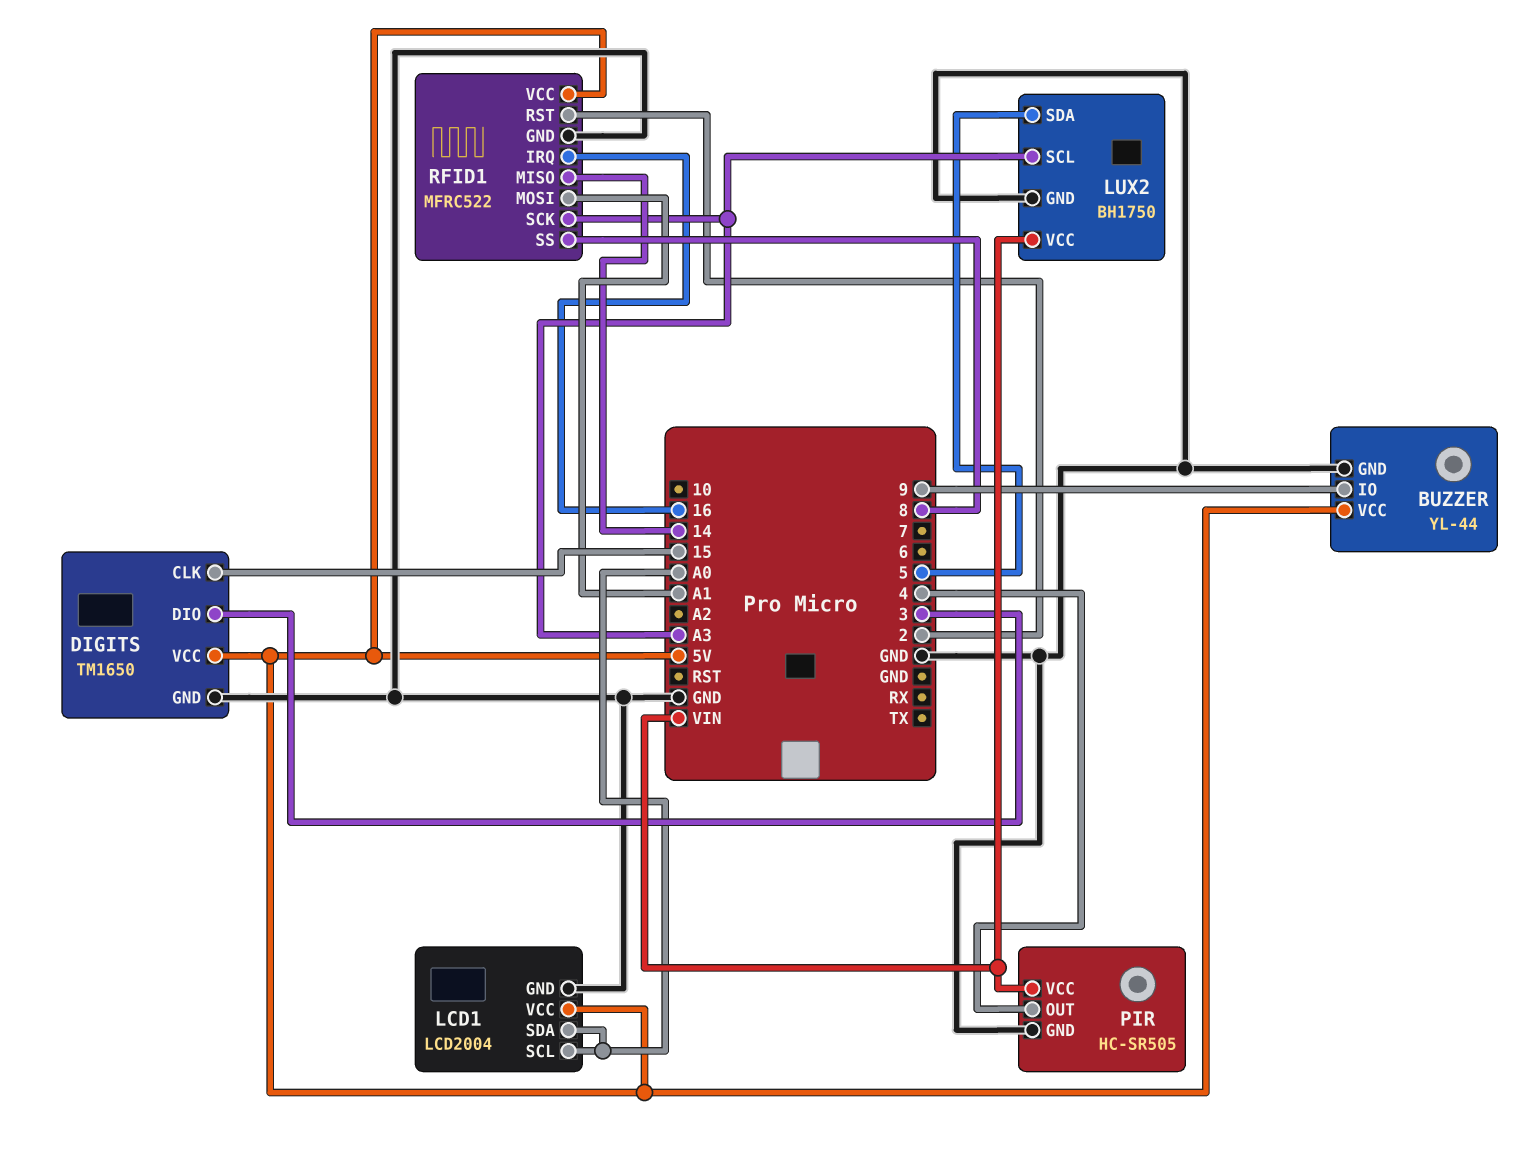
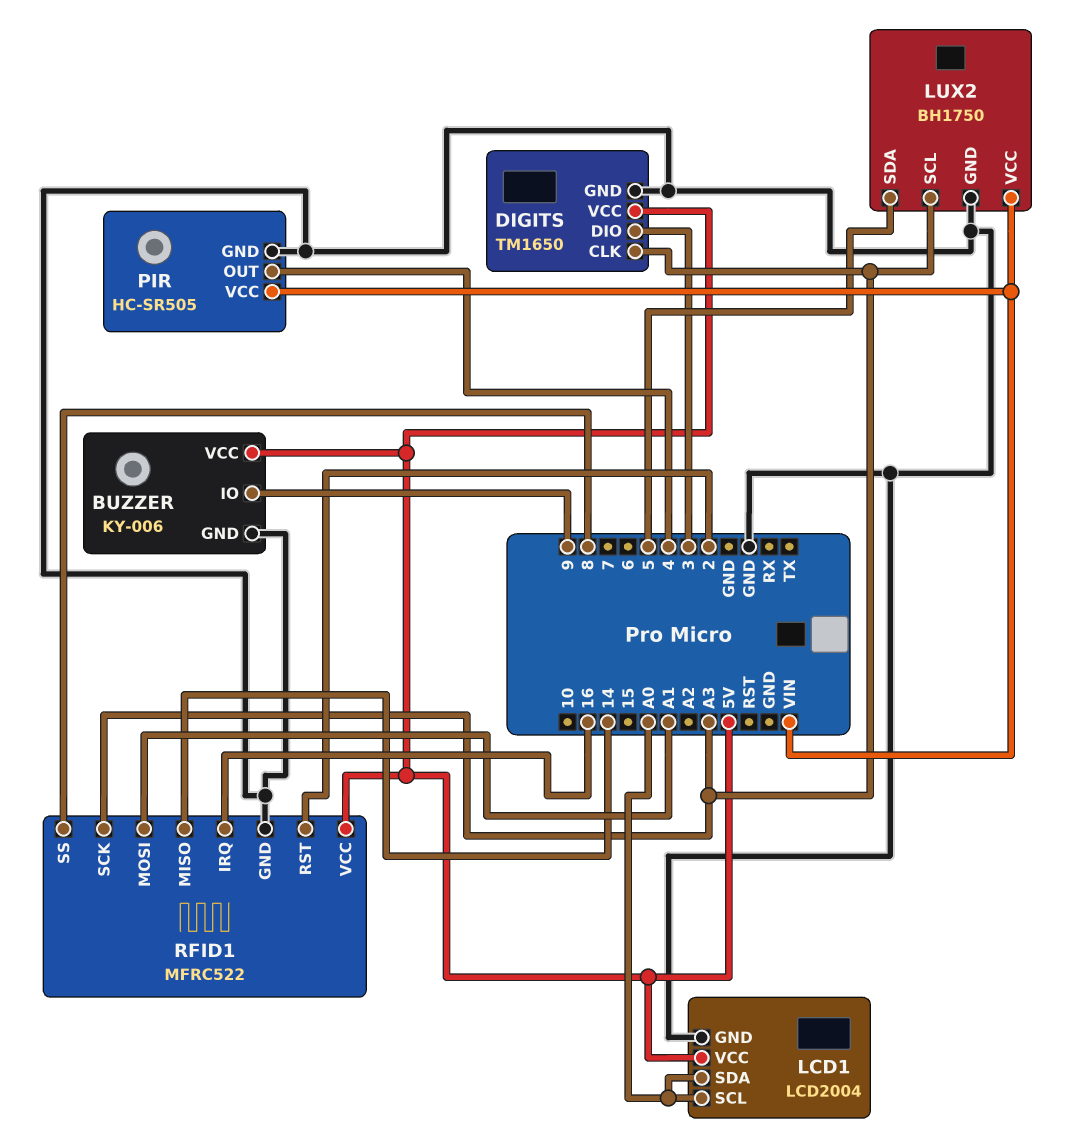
BUZZER: YL-44 -> KY-006
DIGITS pin CLK: 15 -> A3

